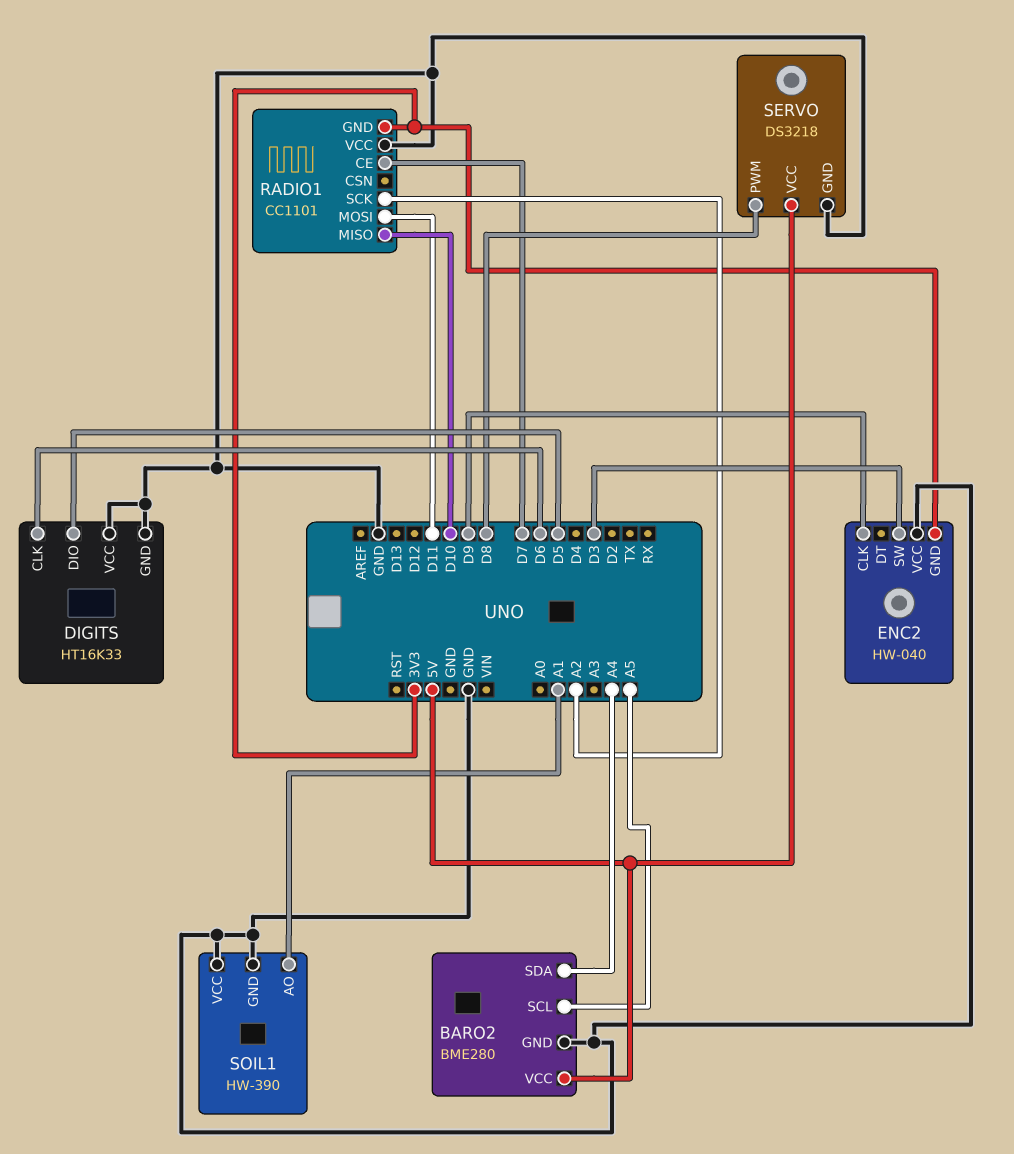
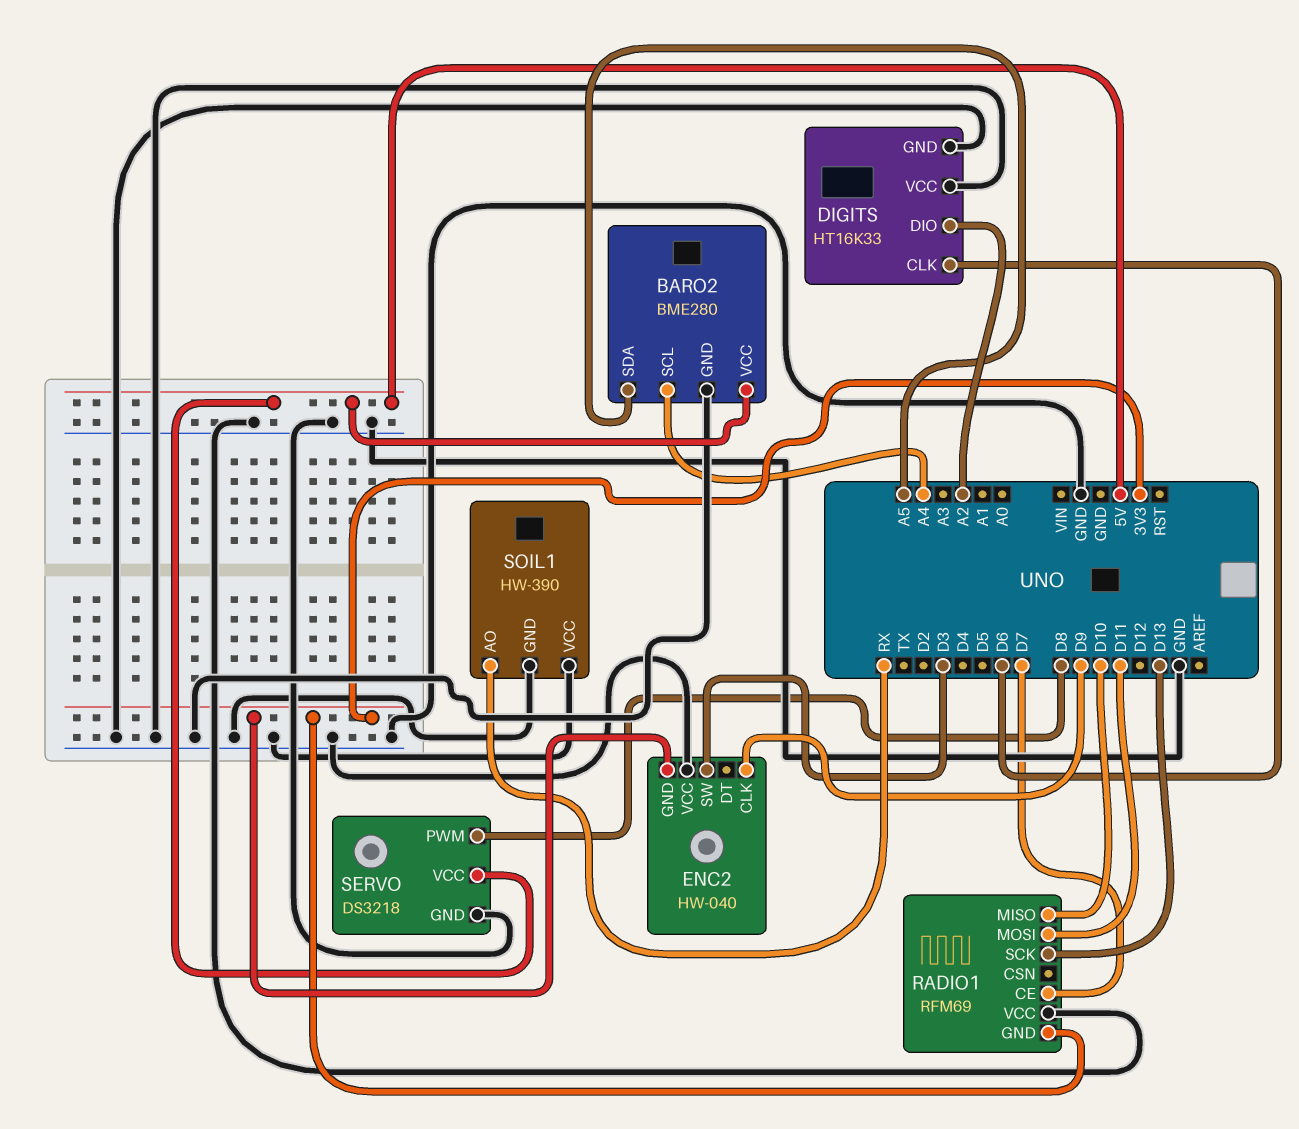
BARO2 pin SCL: A5 -> A4
BARO2 pin SDA: A4 -> A5
DIGITS pin DIO: D5 -> A2
RADIO1: CC1101 -> RFM69
RADIO1 pin SCK: A2 -> D13
SOIL1 pin AO: A1 -> RX

